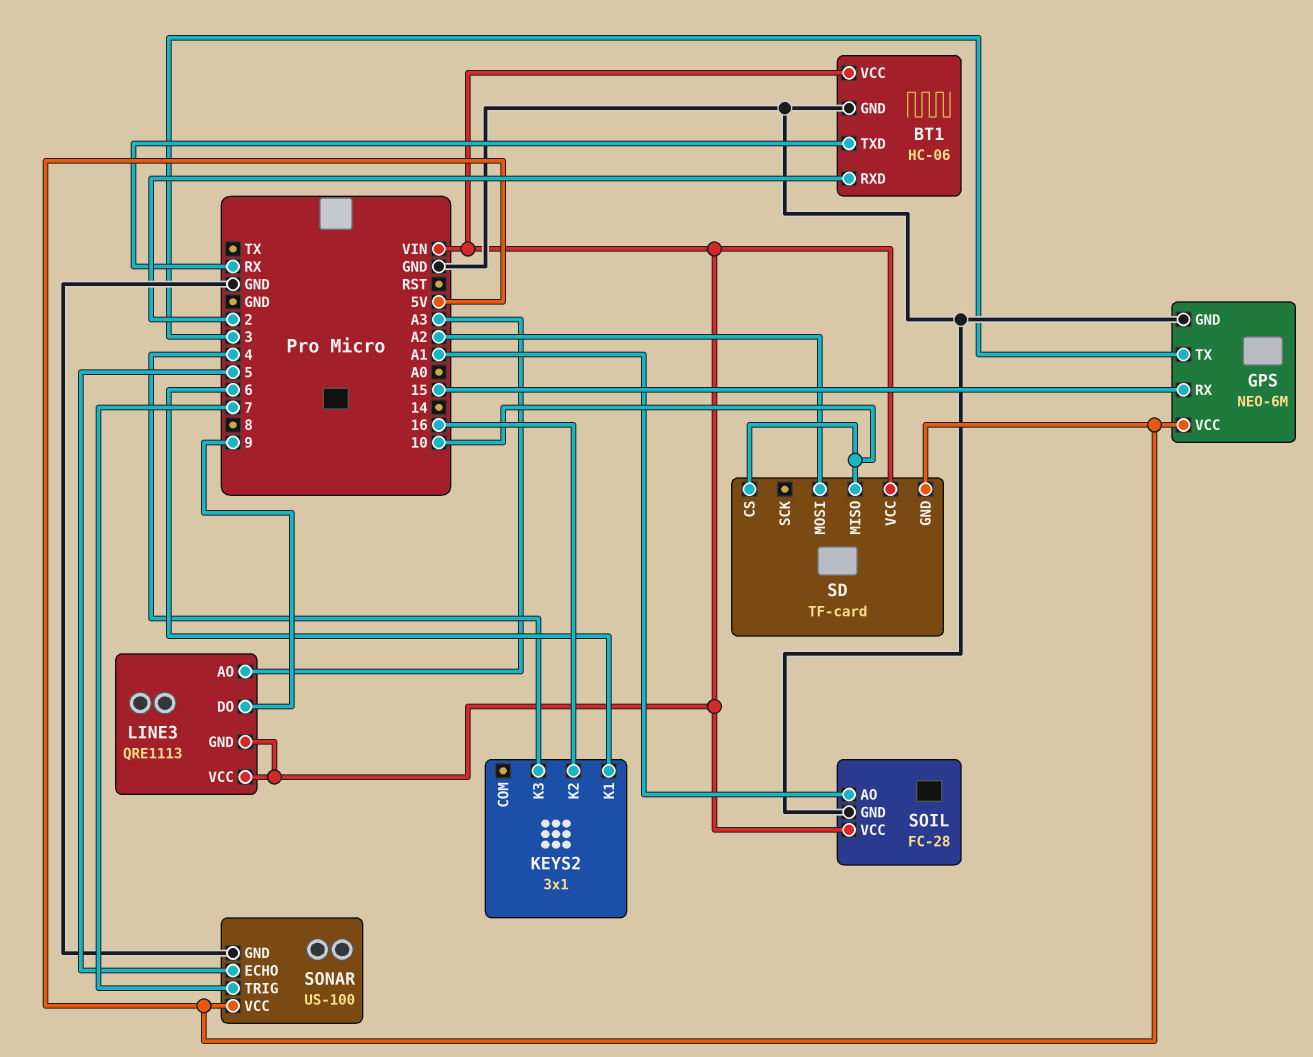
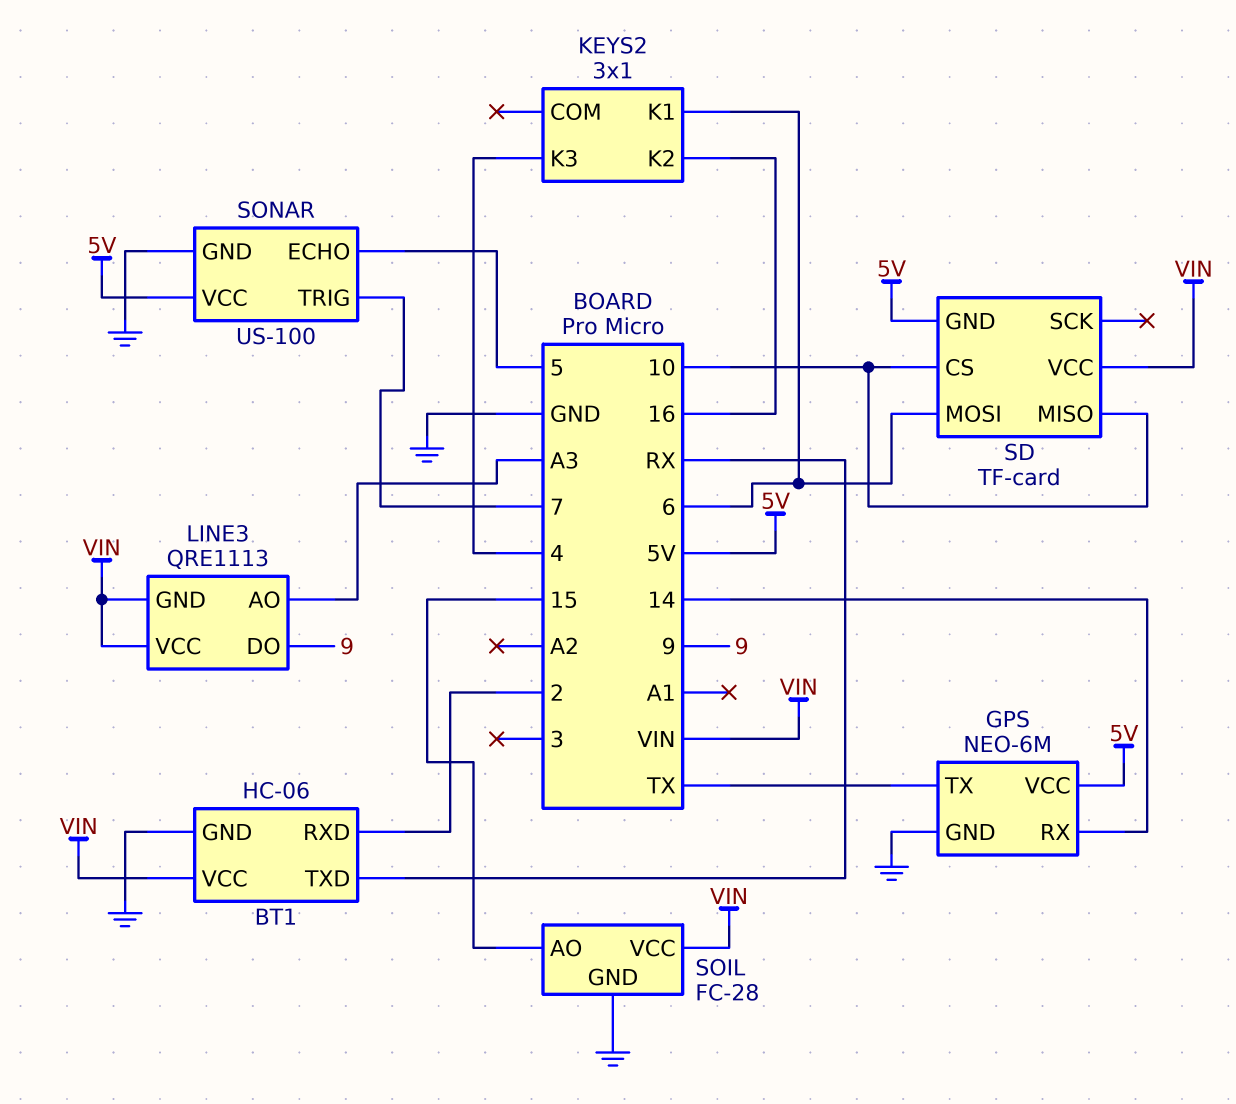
GPS pin RX: 15 -> 14
GPS pin TX: 3 -> TX
SD pin MOSI: A2 -> 6
SOIL pin AO: A1 -> 15

